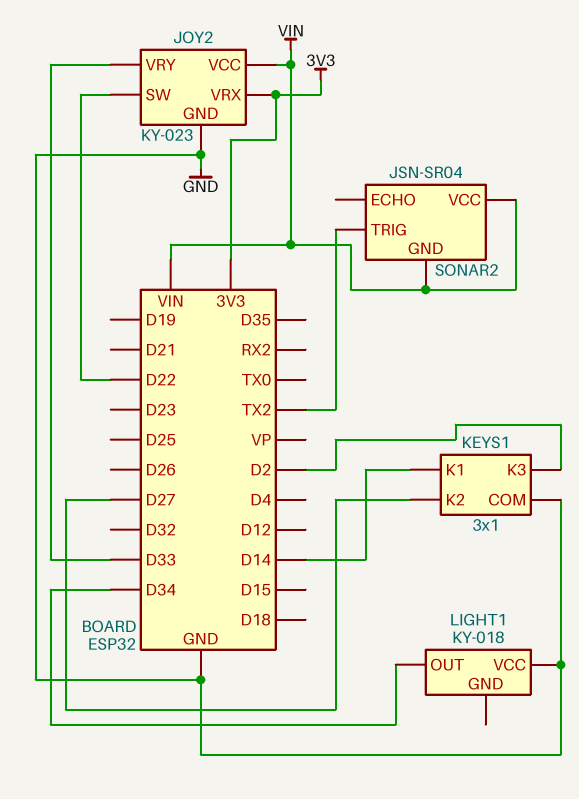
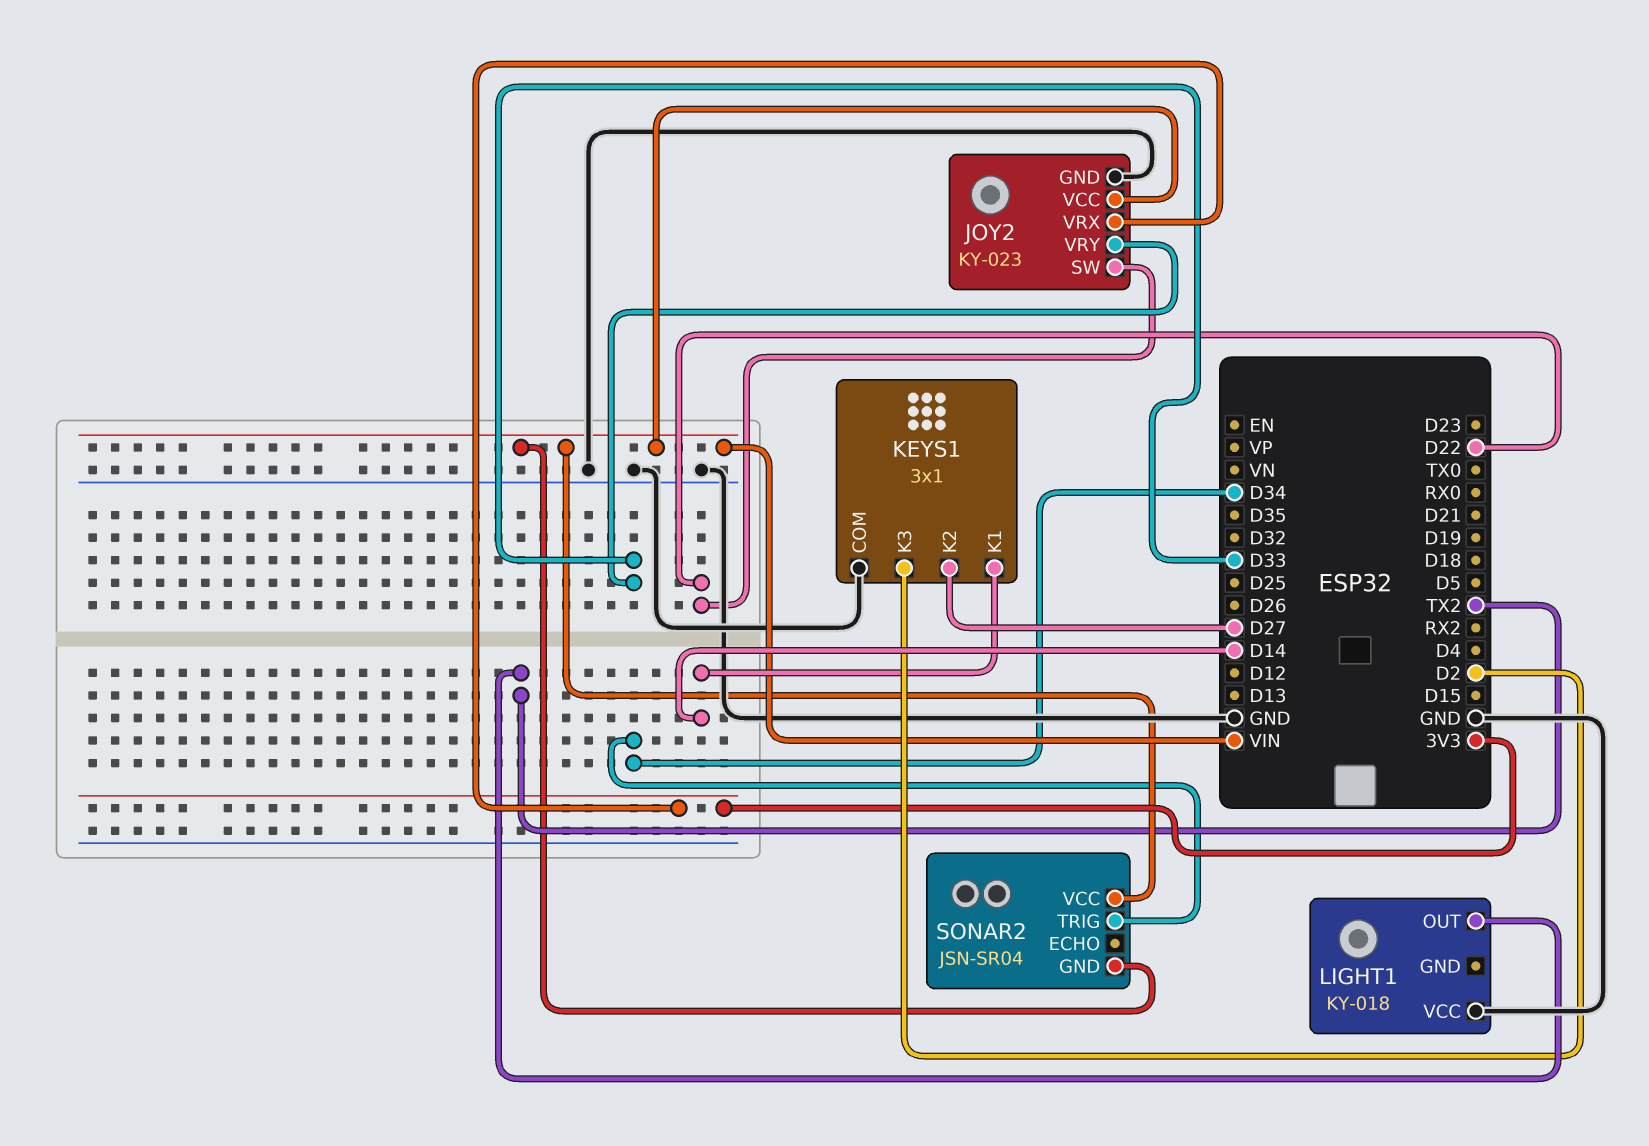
LIGHT1 pin OUT: D34 -> TX2
SONAR2 pin TRIG: TX2 -> D34

